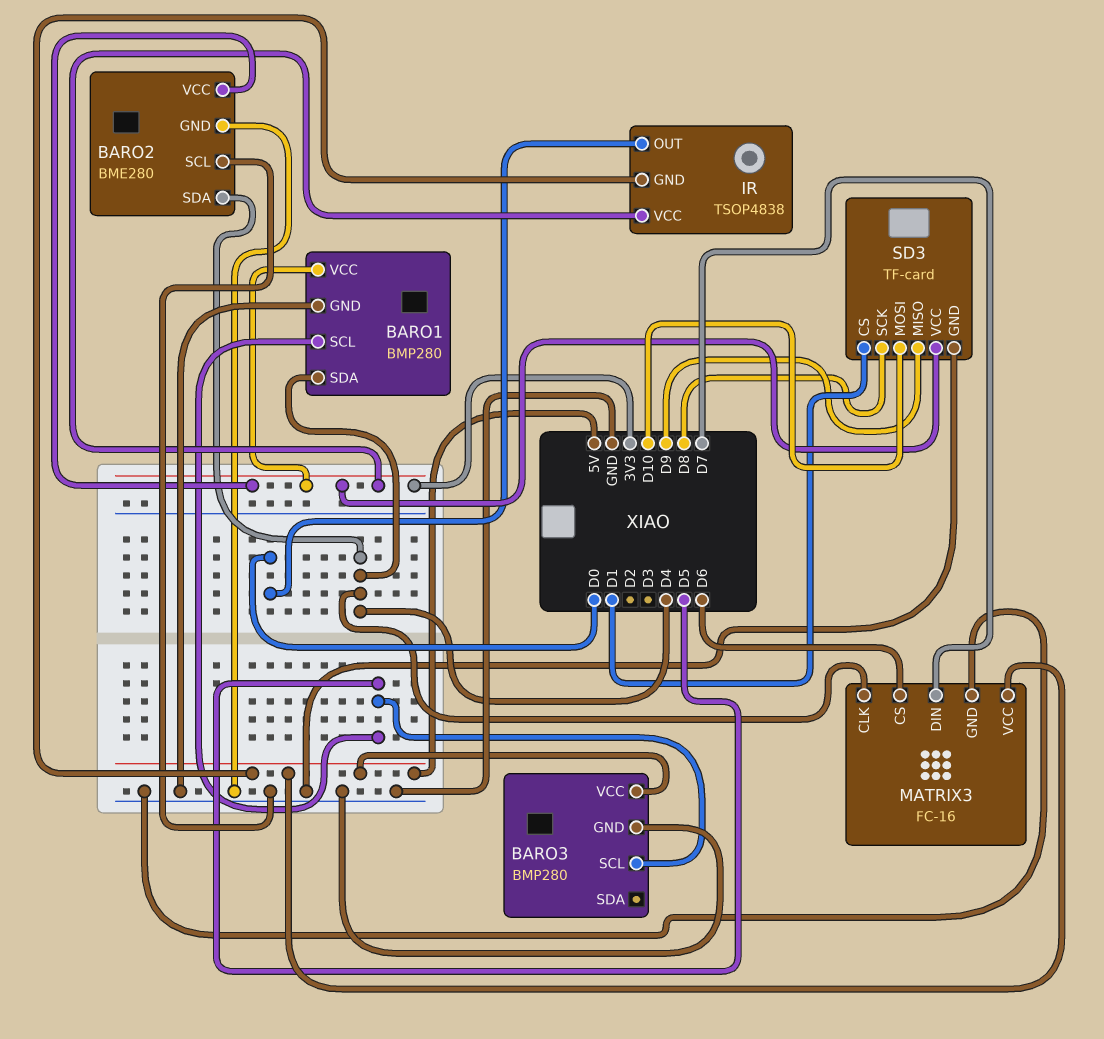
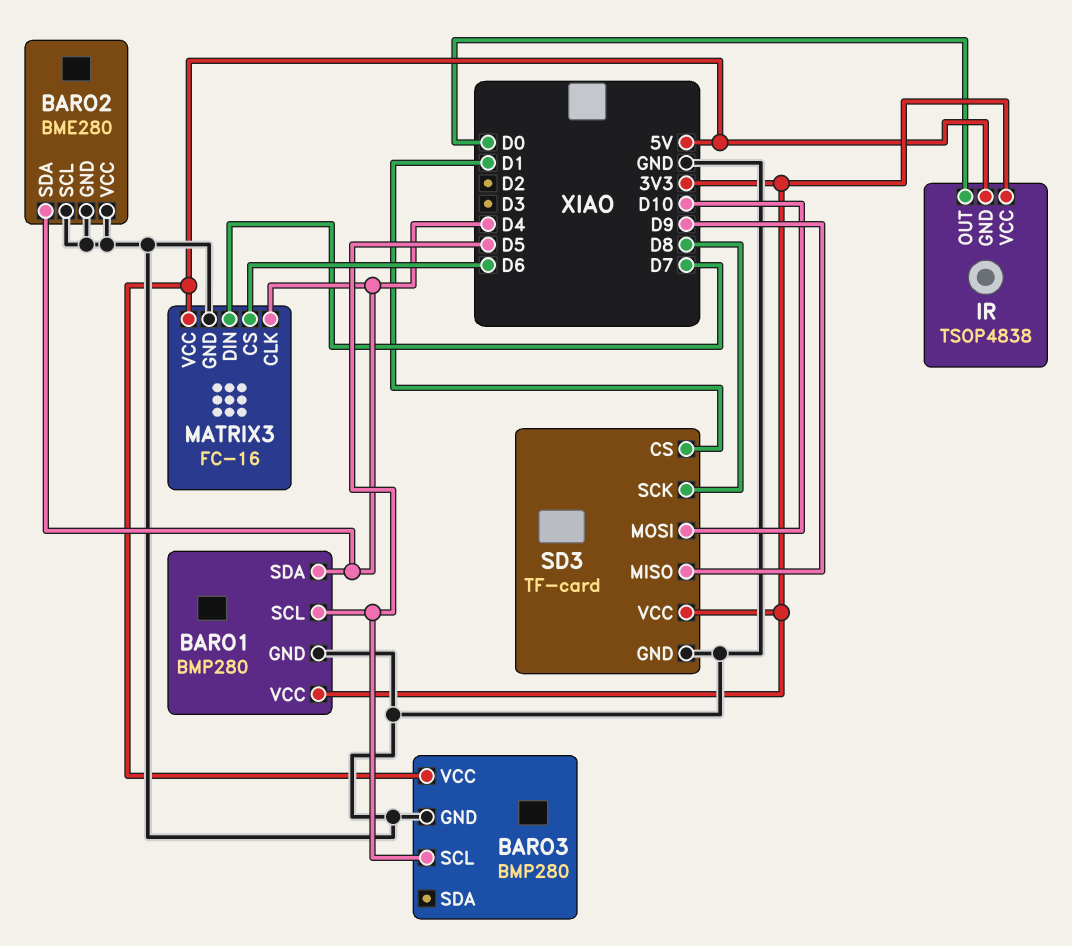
BARO2 pin VCC: 3V3 -> GND

